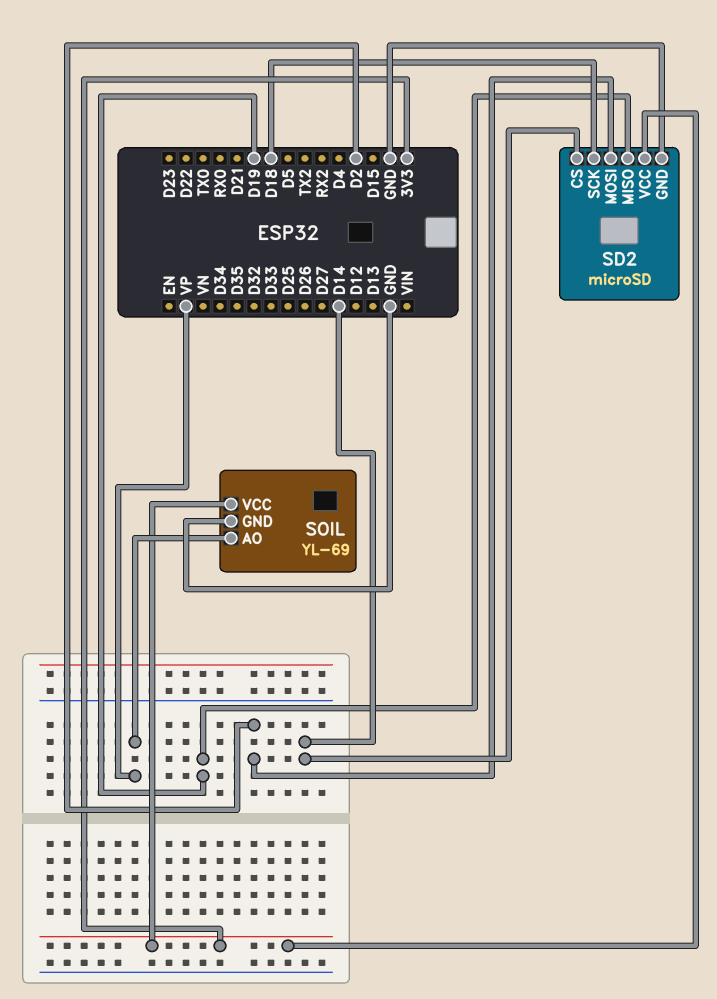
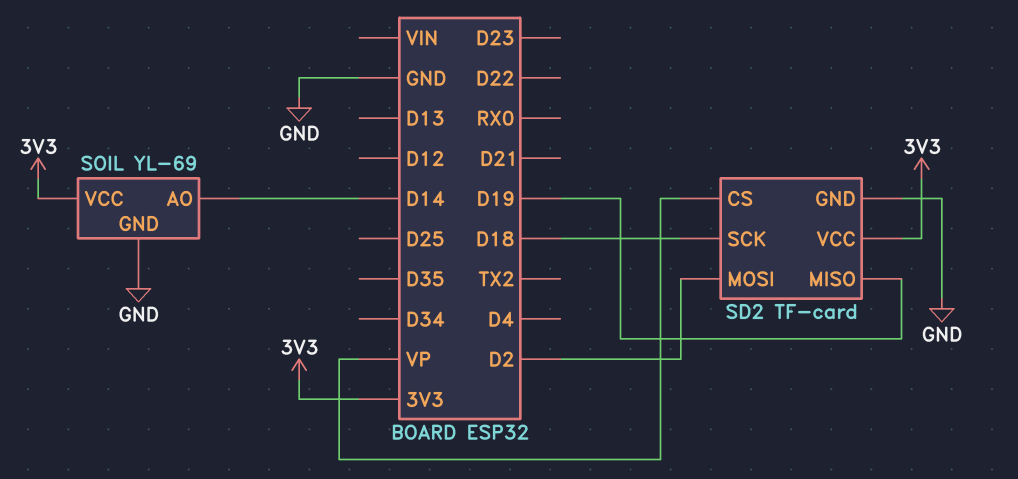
SD2: microSD -> TF-card
SD2 pin CS: D14 -> VP
SOIL pin AO: VP -> D14

